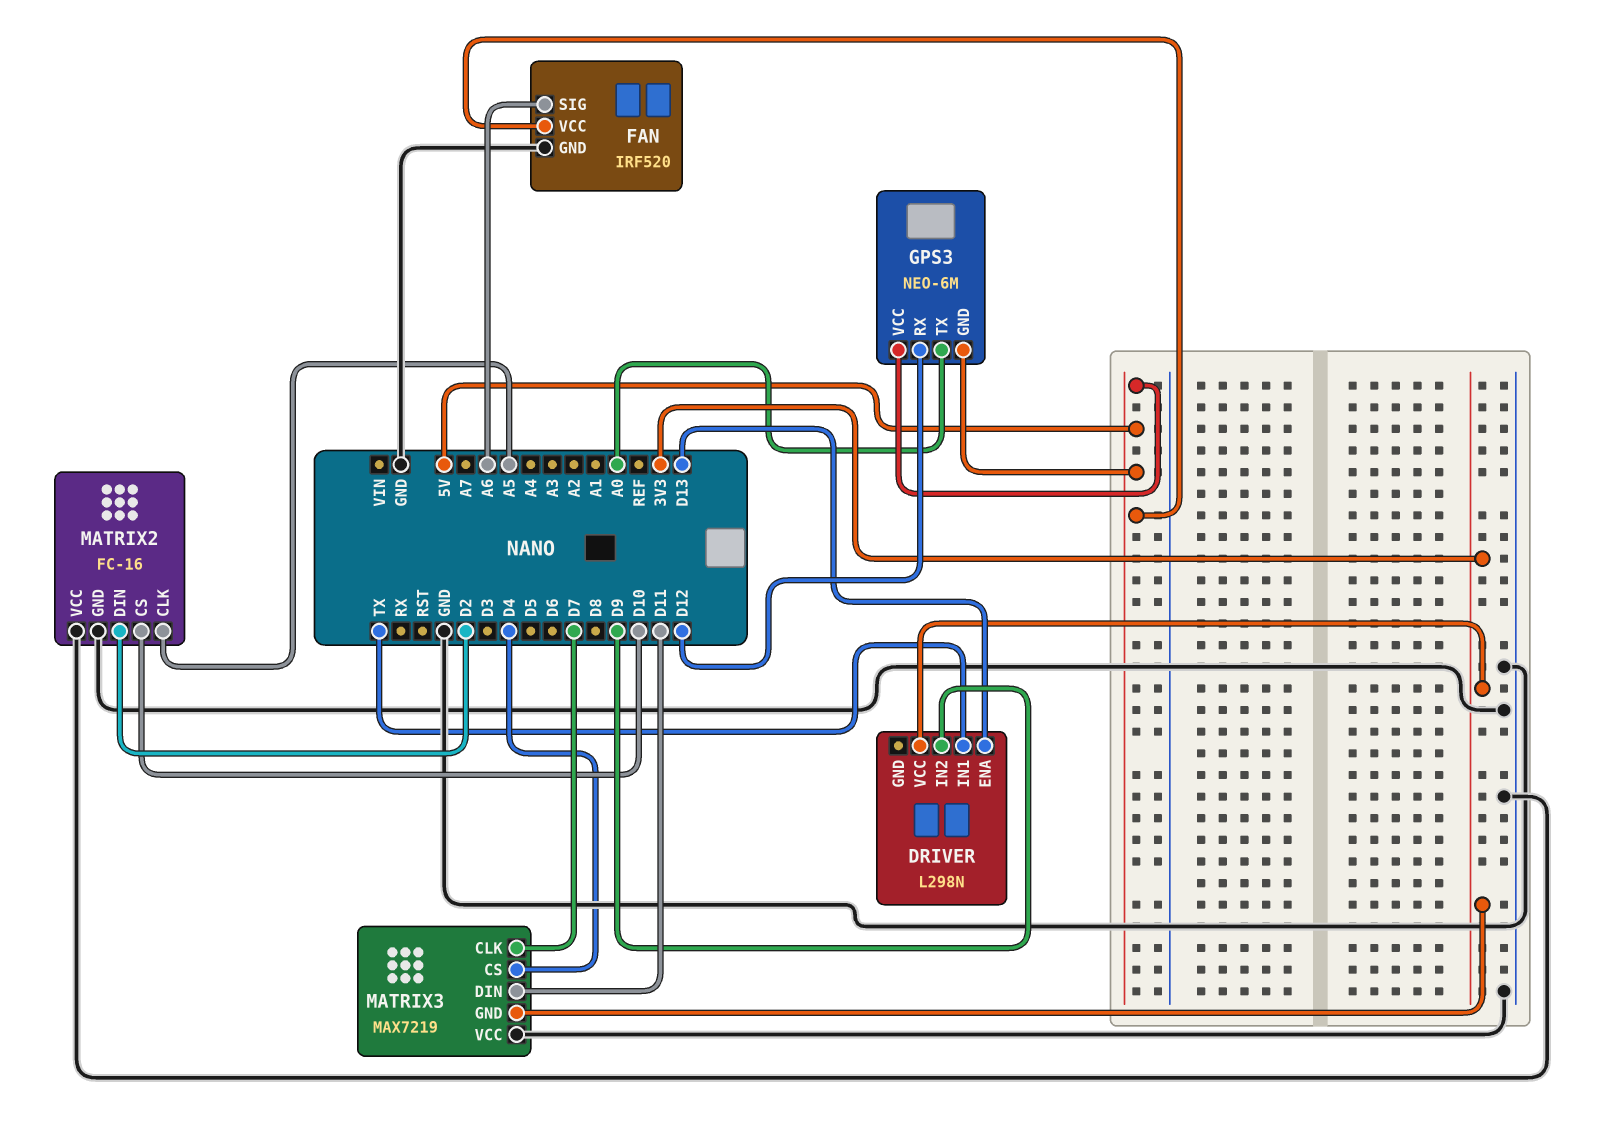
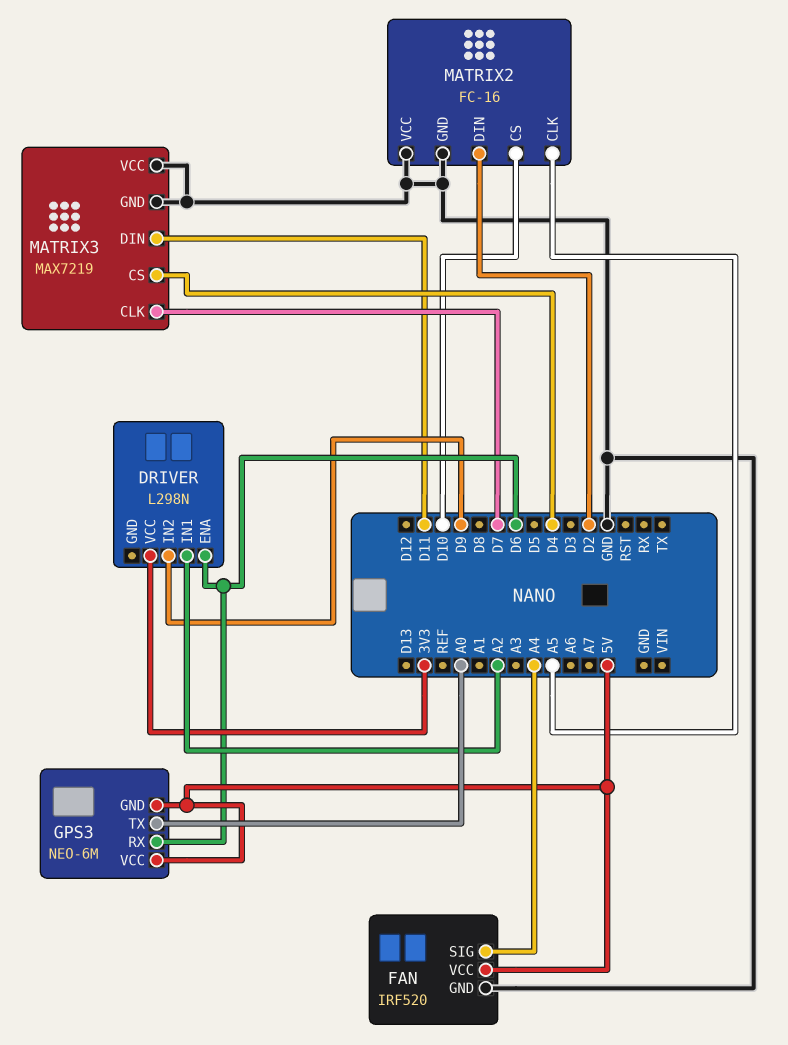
DRIVER pin ENA: D13 -> D6
DRIVER pin IN1: TX -> A2
FAN pin SIG: A6 -> A4
GPS3 pin RX: D12 -> D6
MATRIX3 pin GND: 3V3 -> GND

